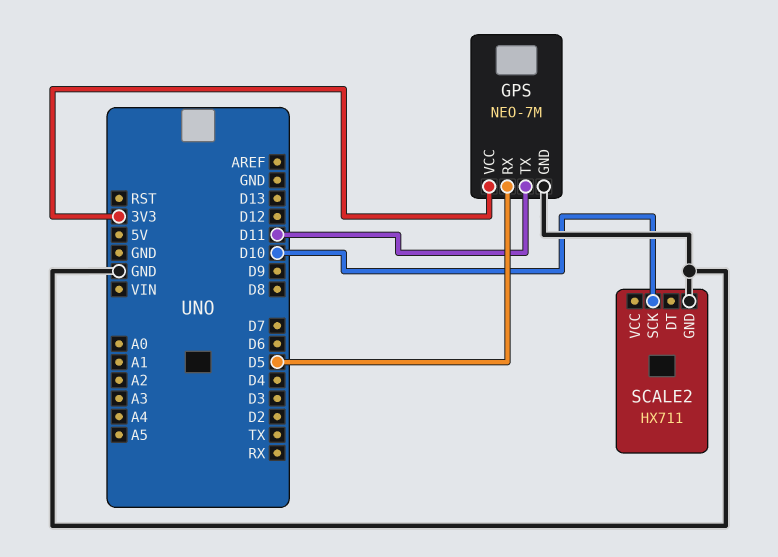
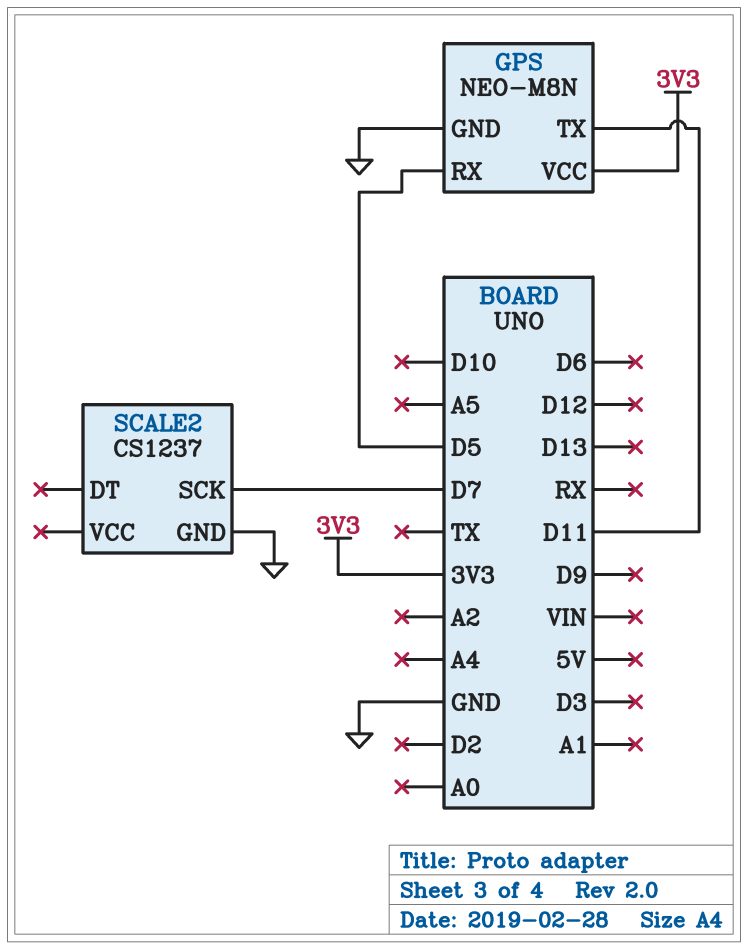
GPS: NEO-7M -> NEO-M8N
SCALE2: HX711 -> CS1237
SCALE2 pin SCK: D10 -> D7

